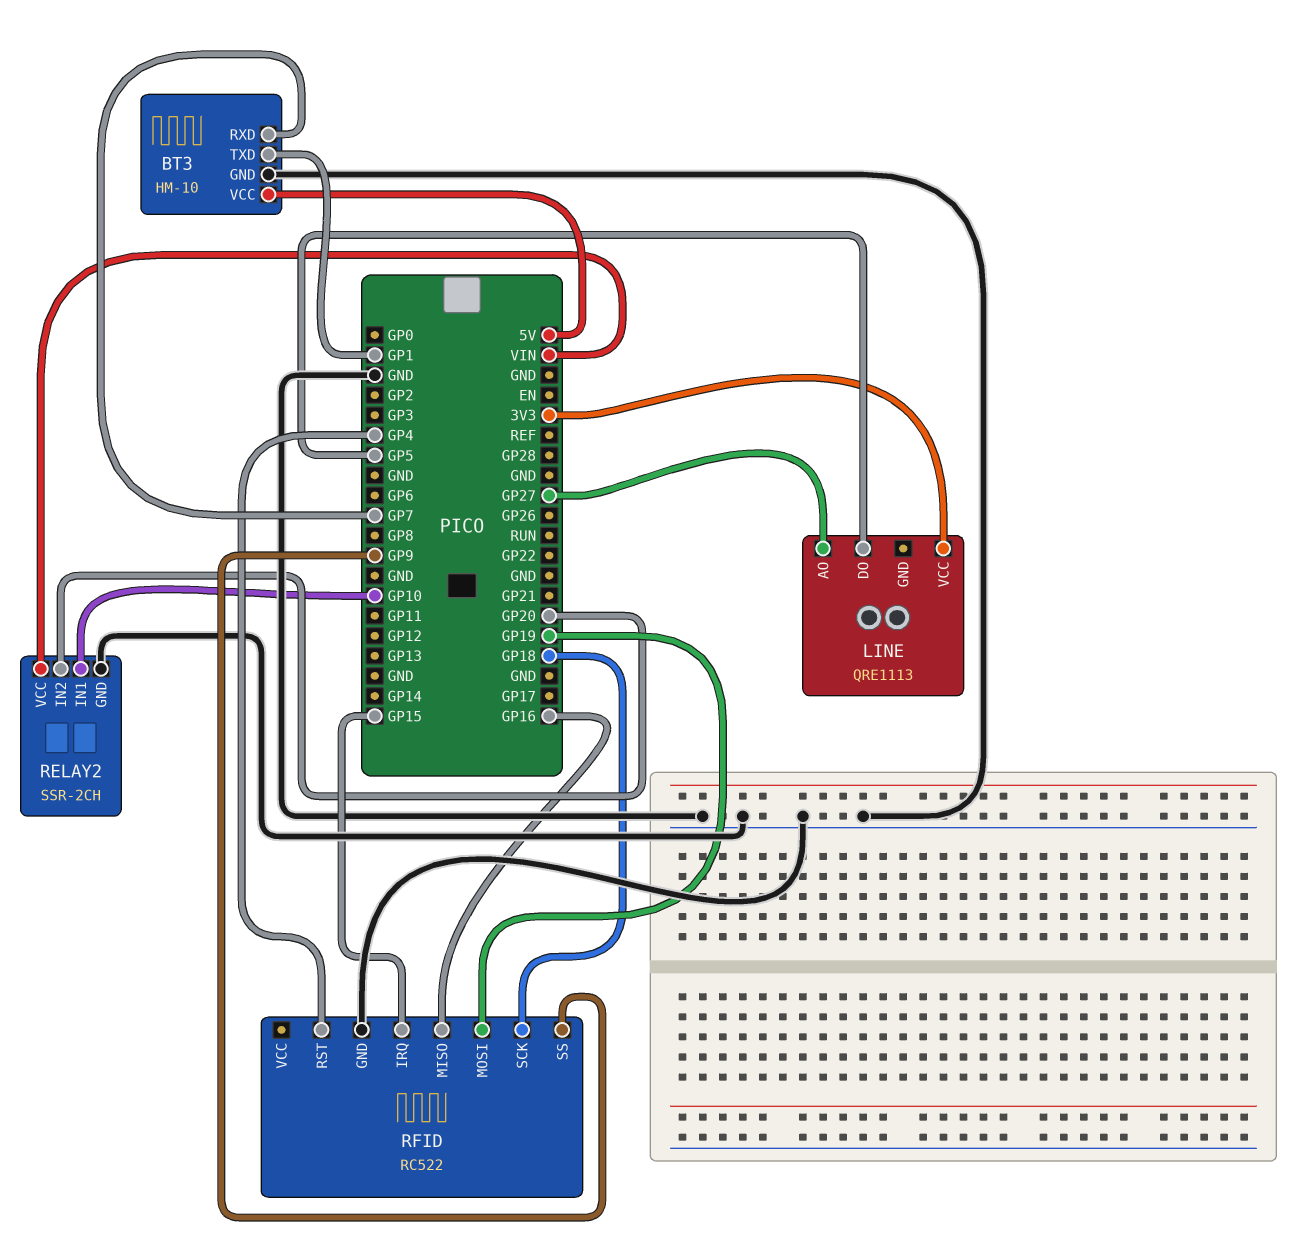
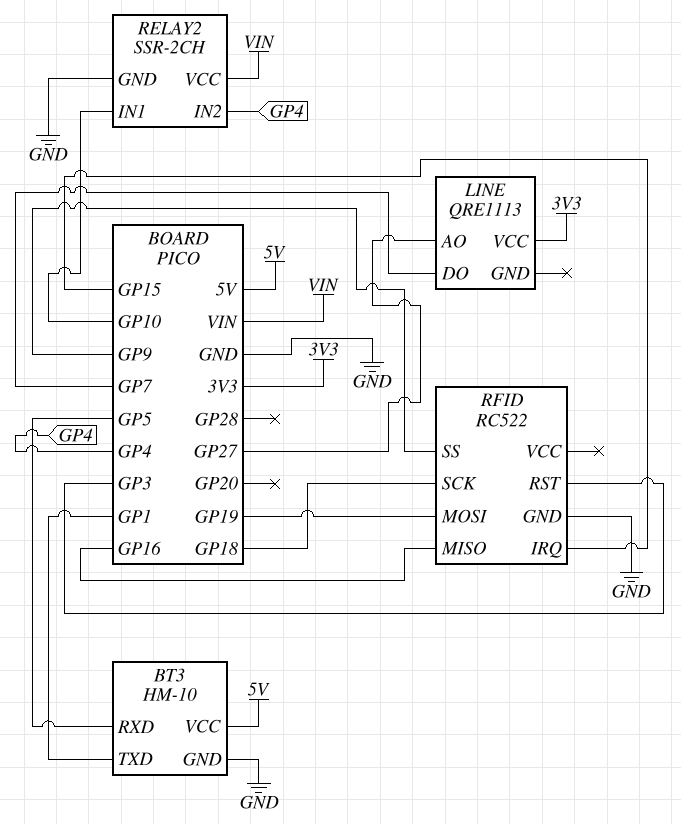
BT3 pin RXD: GP7 -> GP5
LINE pin DO: GP5 -> GP7
RELAY2 pin IN2: GP20 -> GP4
RFID pin RST: GP4 -> GP3

